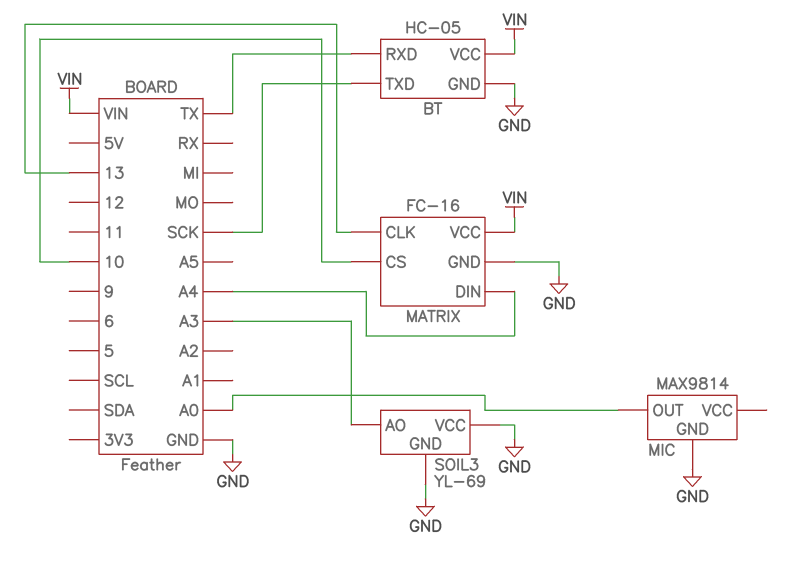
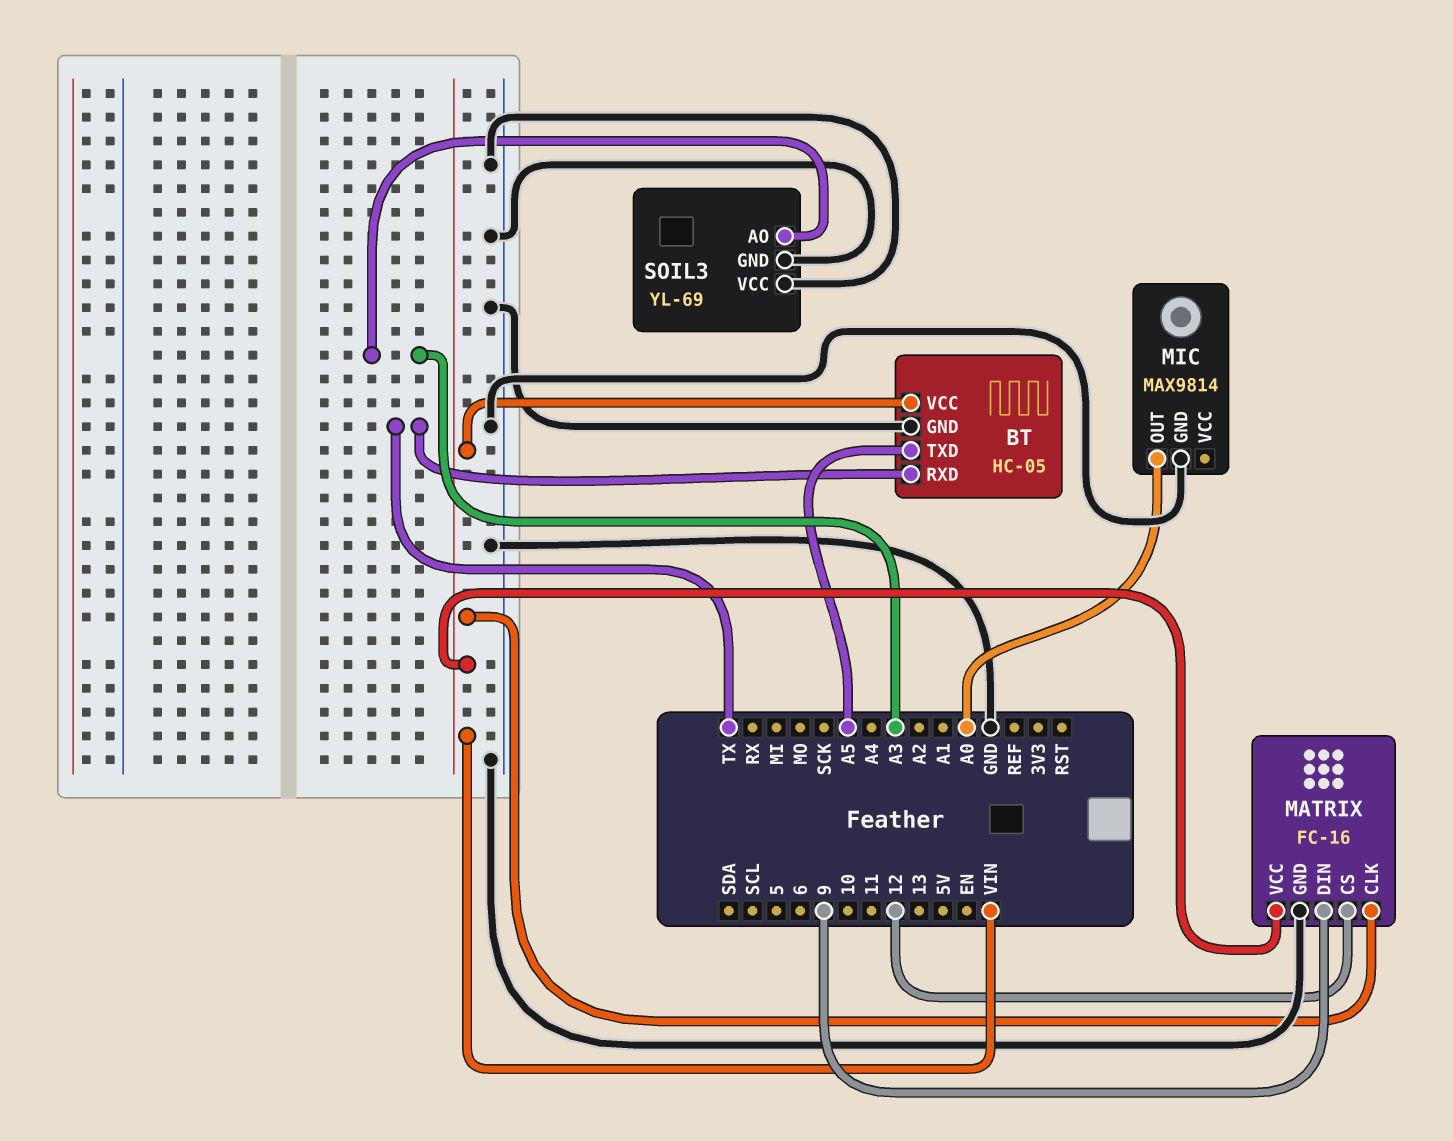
BT pin TXD: SCK -> A5
MATRIX pin CLK: 13 -> VIN
MATRIX pin CS: 10 -> 12
MATRIX pin DIN: A4 -> 9

